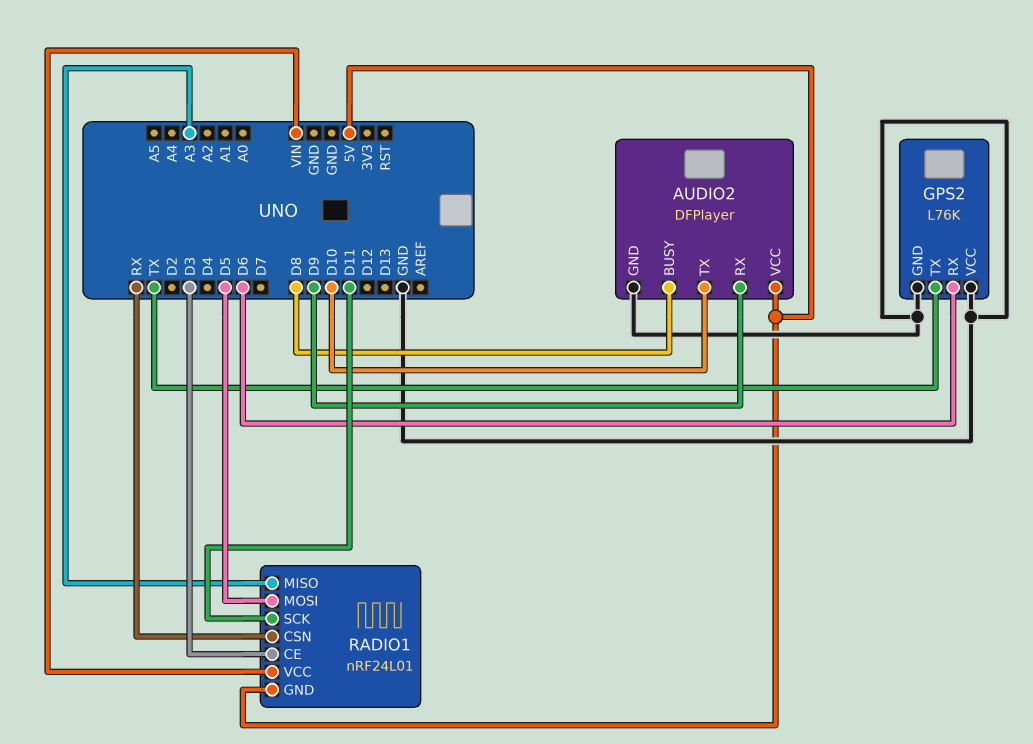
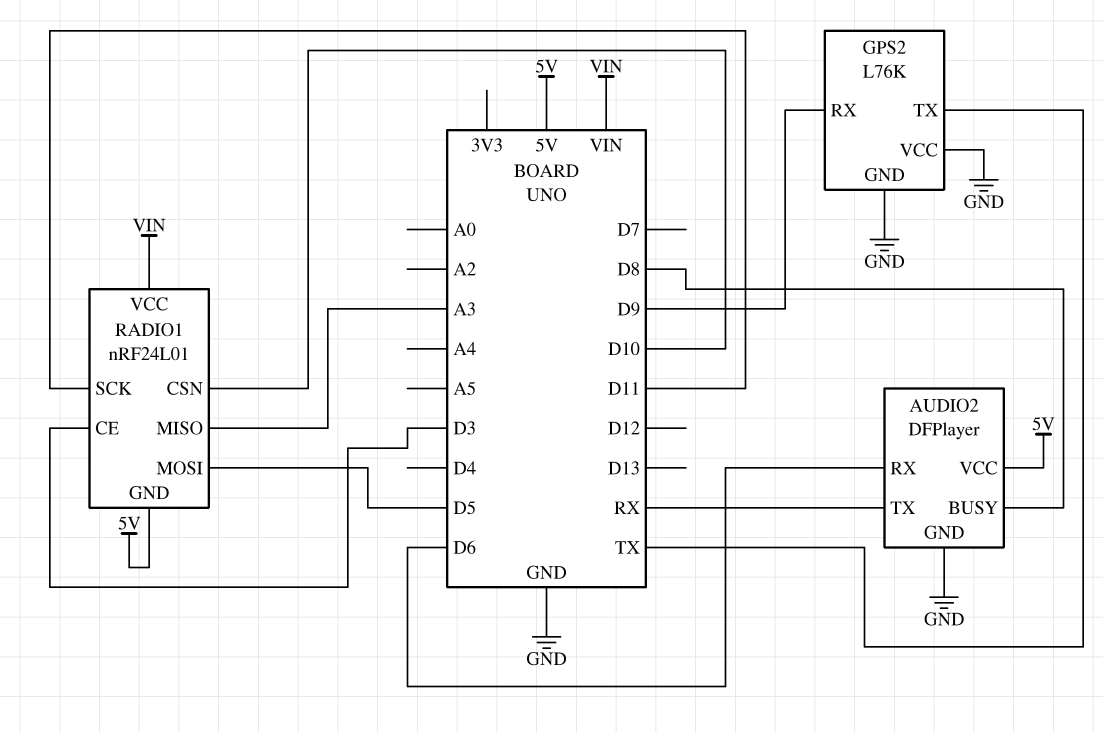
AUDIO2 pin RX: D9 -> D6
AUDIO2 pin TX: D10 -> RX
GPS2 pin RX: D6 -> D9
RADIO1 pin CSN: RX -> D10

